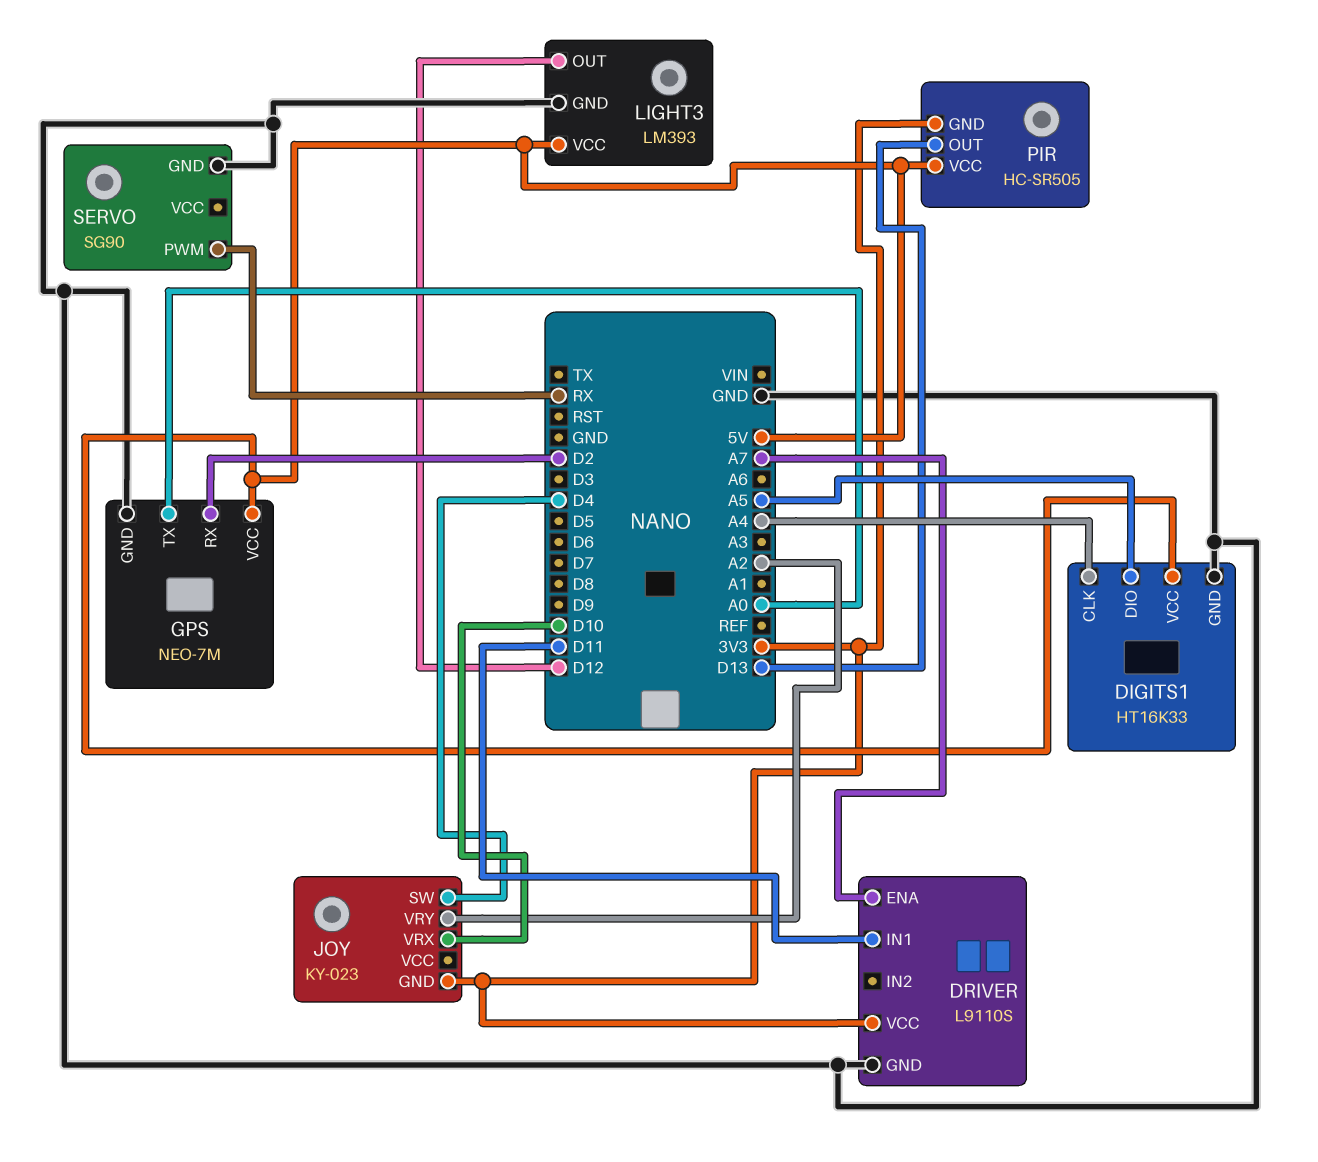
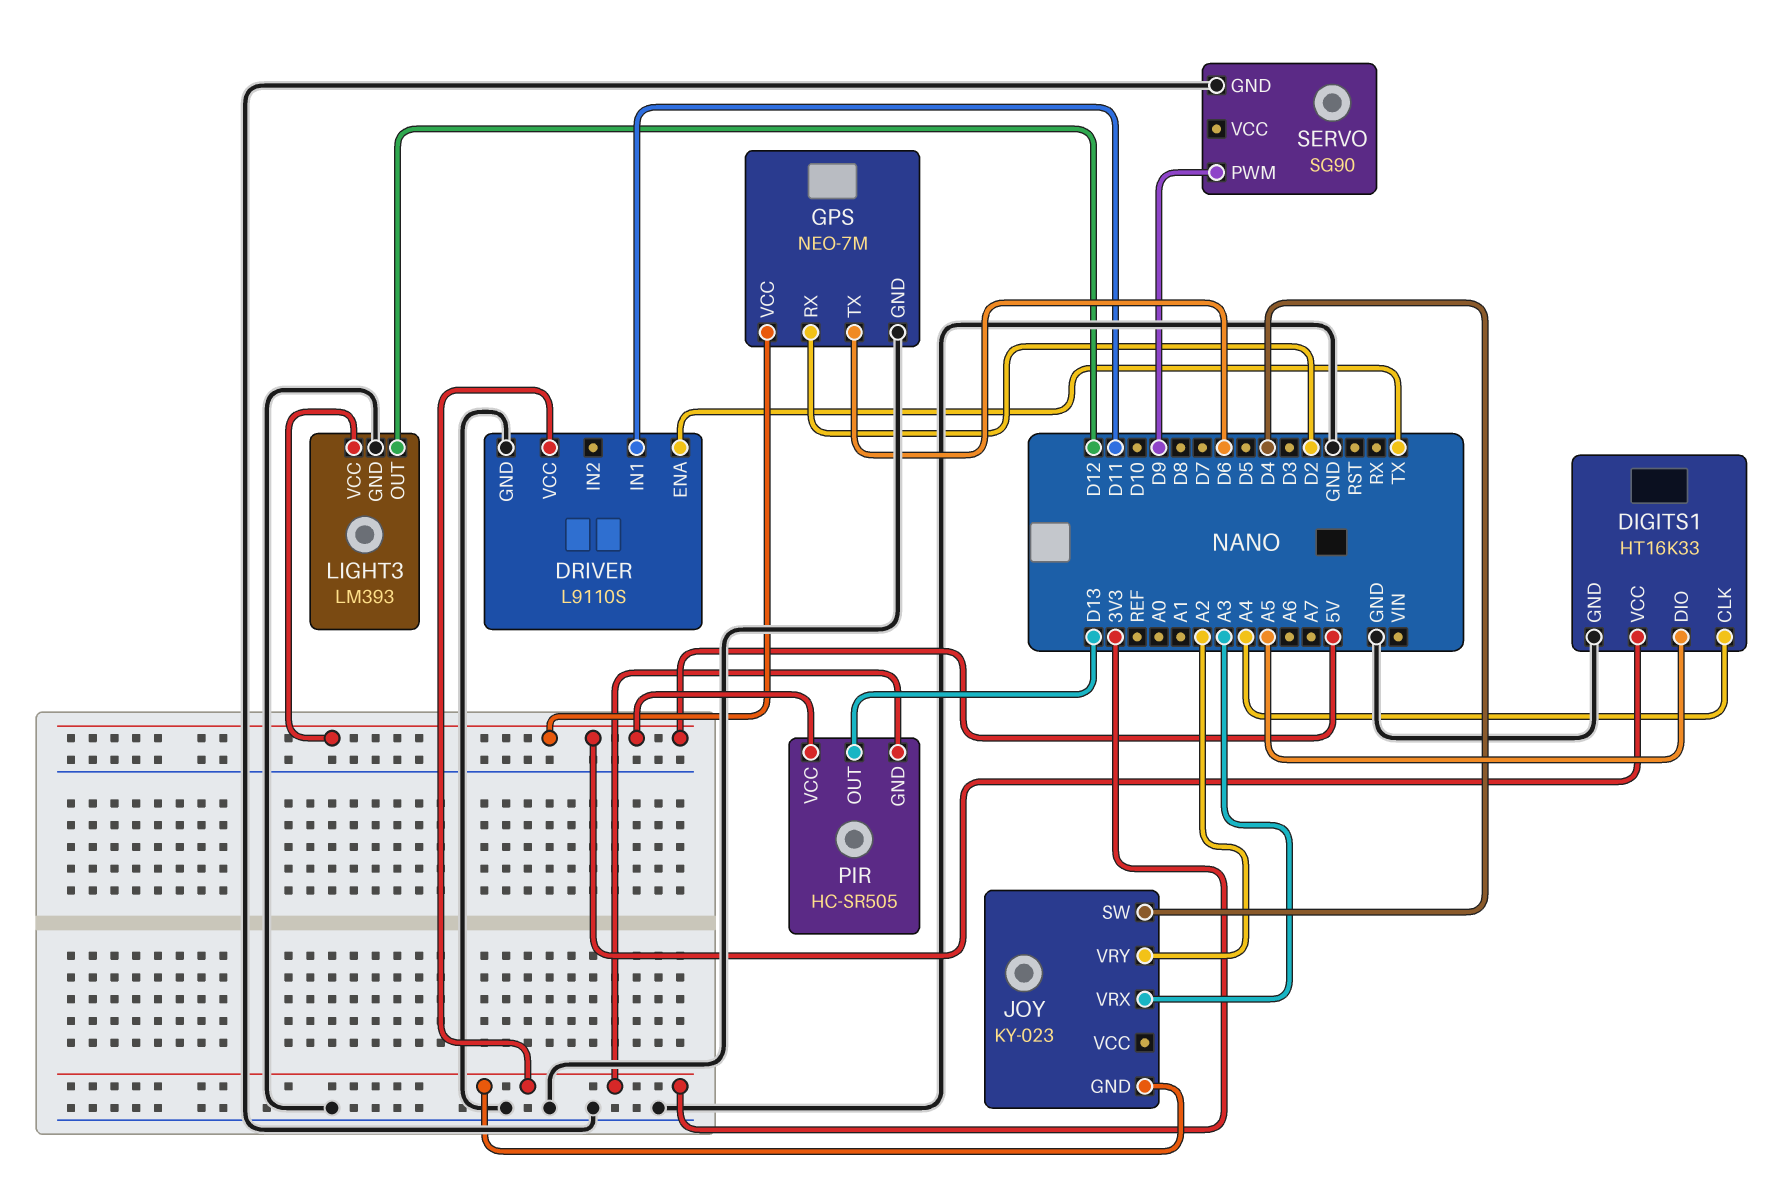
DRIVER pin ENA: A7 -> TX
GPS pin TX: A0 -> D6
JOY pin VRX: D10 -> A3
SERVO pin PWM: RX -> D9

